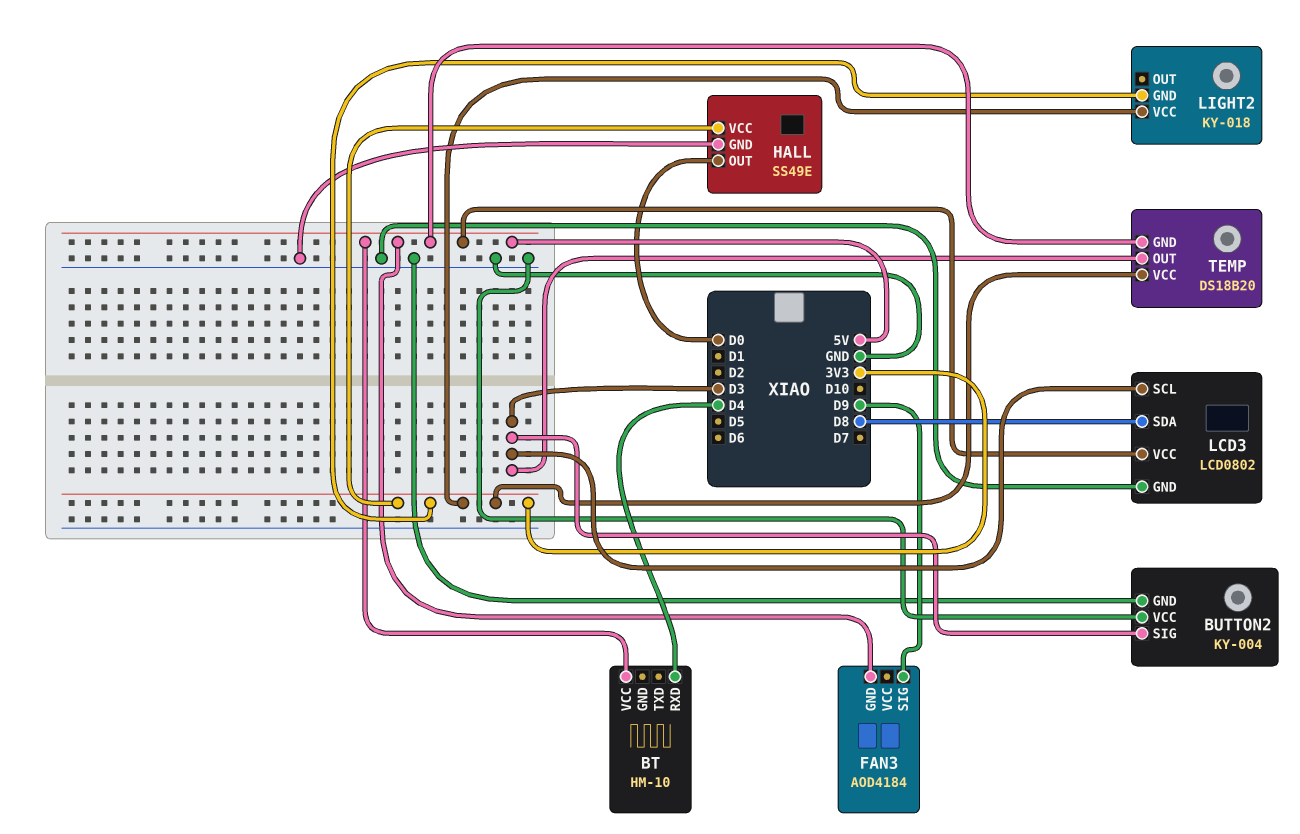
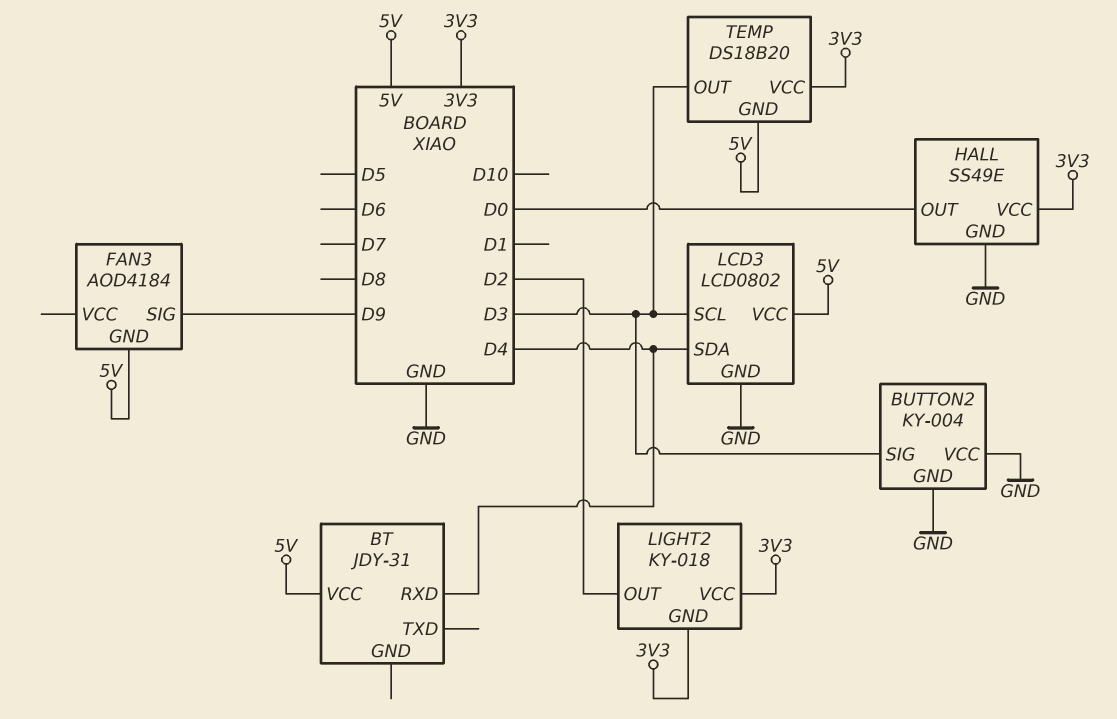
BT: HM-10 -> JDY-31
LCD3 pin SDA: D8 -> D4
LIGHT2 pin OUT: none -> D2

